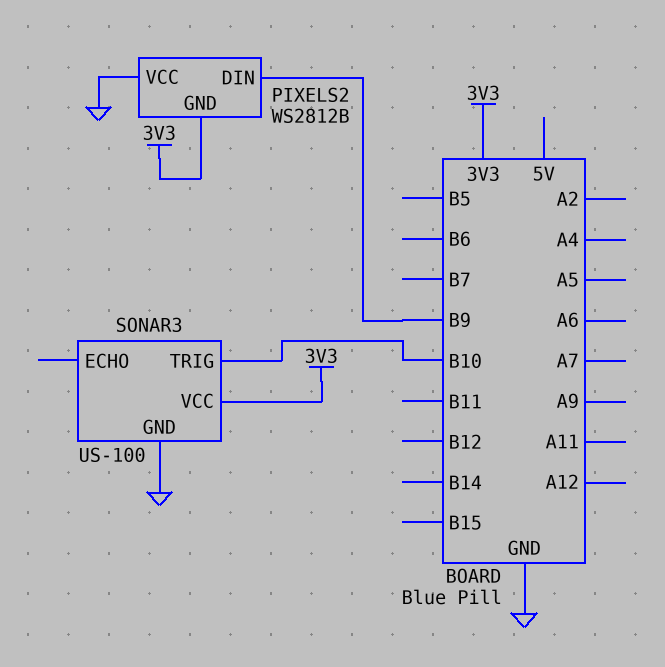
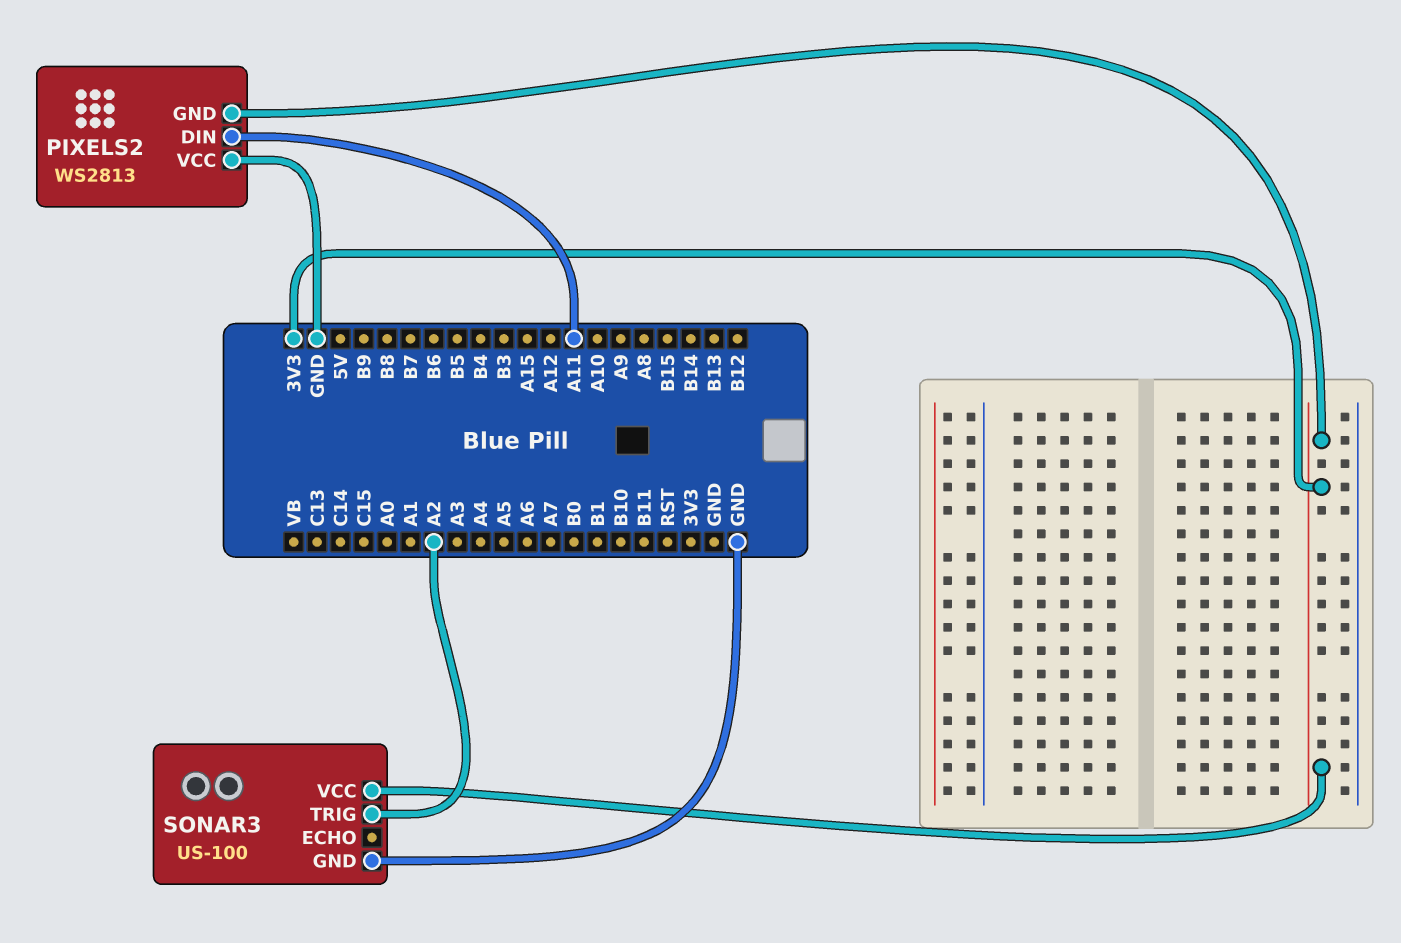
PIXELS2: WS2812B -> WS2813
PIXELS2 pin DIN: B9 -> A11
SONAR3 pin TRIG: B10 -> A2

